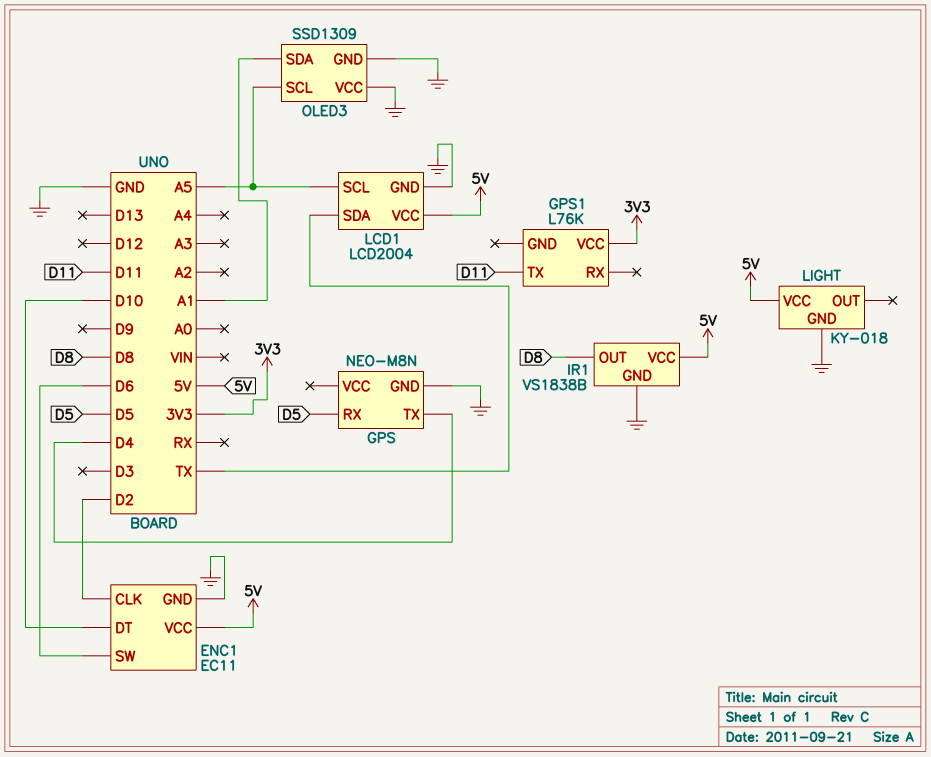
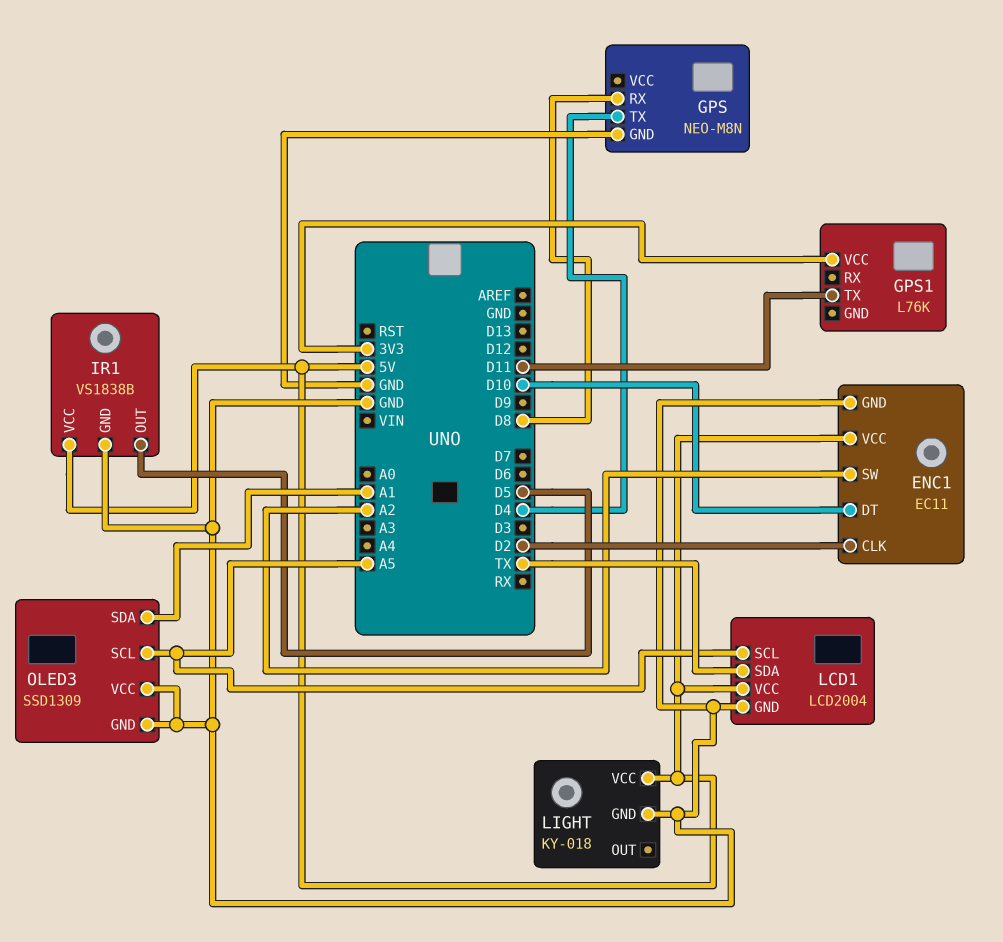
ENC1 pin SW: D6 -> A2
GPS pin RX: D5 -> D8
IR1 pin OUT: D8 -> D5

